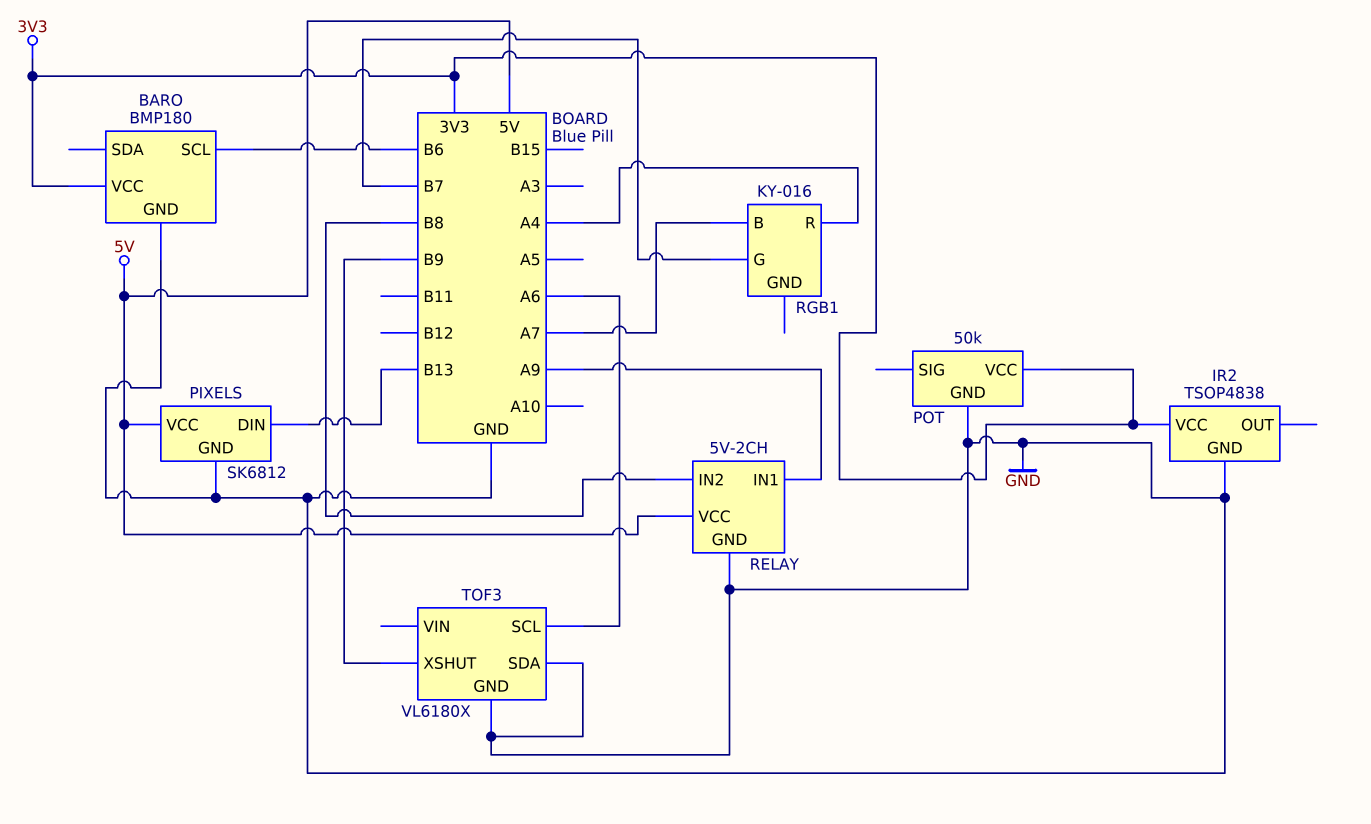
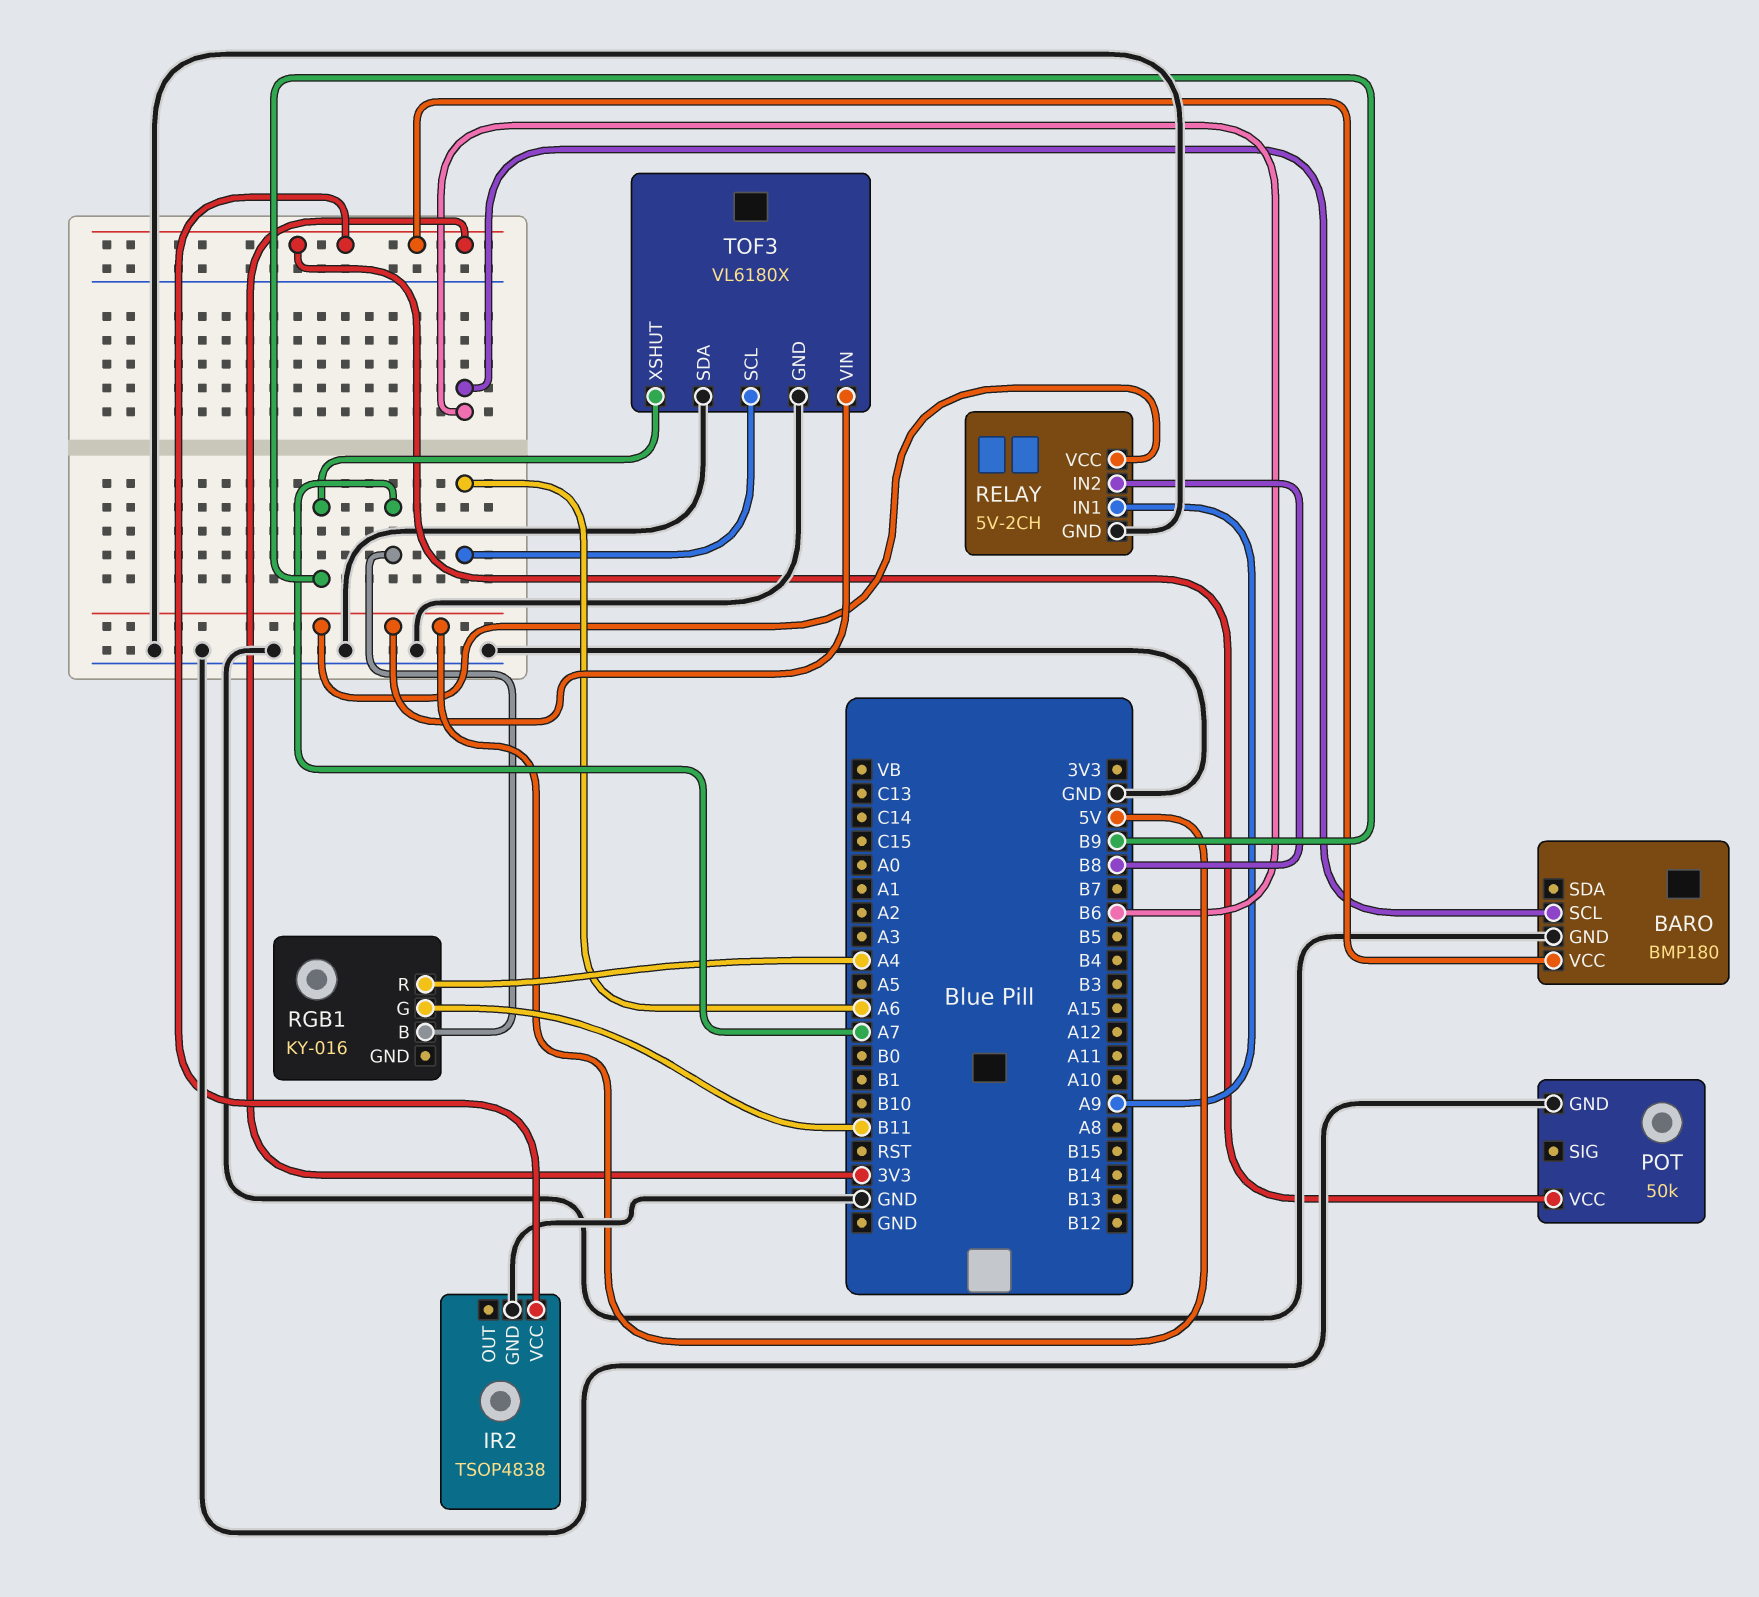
PIXELS: SK6812 -> none
PIXELS pin DIN: B13 -> none
PIXELS pin GND: GND -> none
PIXELS pin VCC: 5V -> none
RGB1 pin G: B7 -> B11
TOF3 pin VIN: none -> 5V

